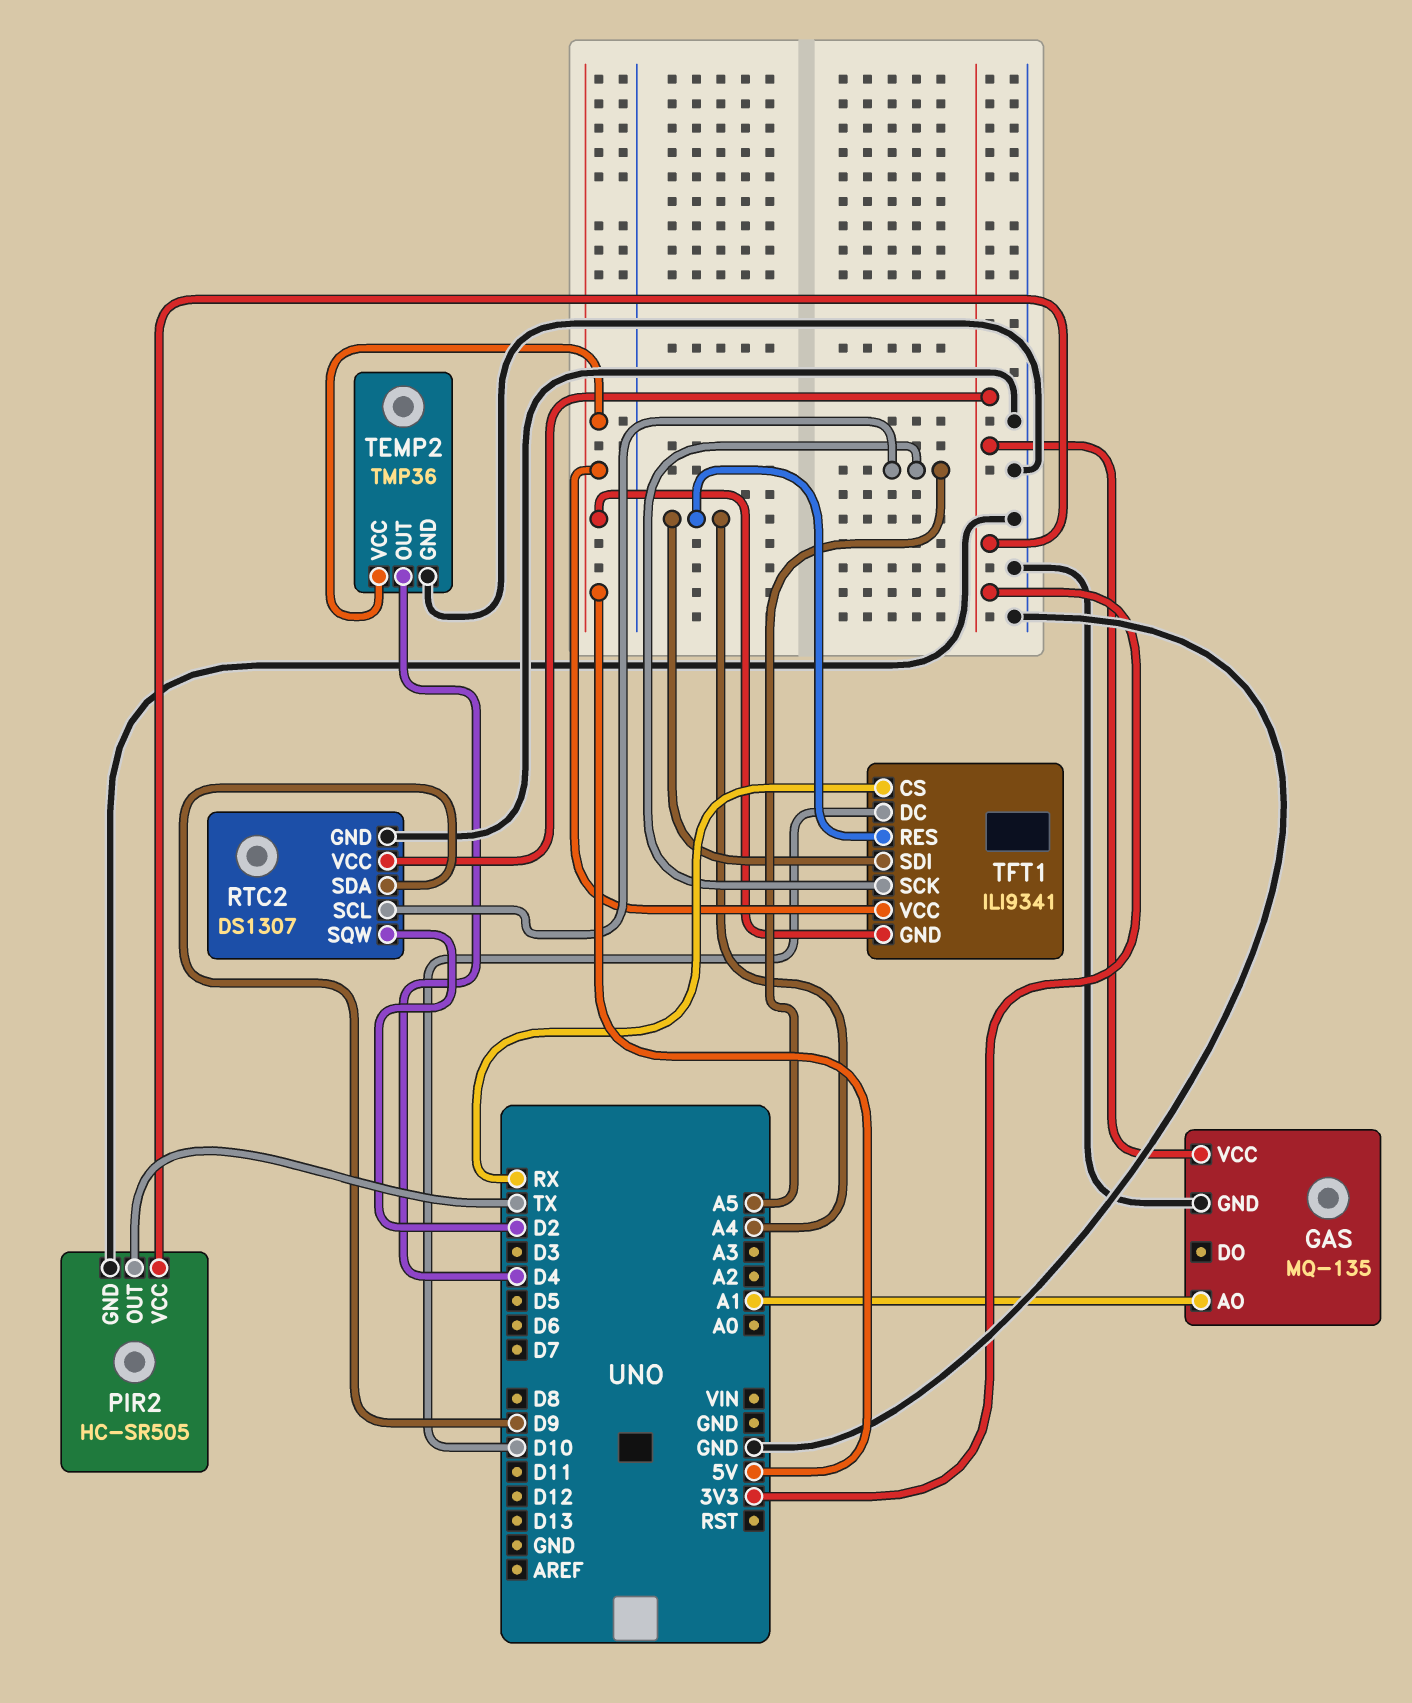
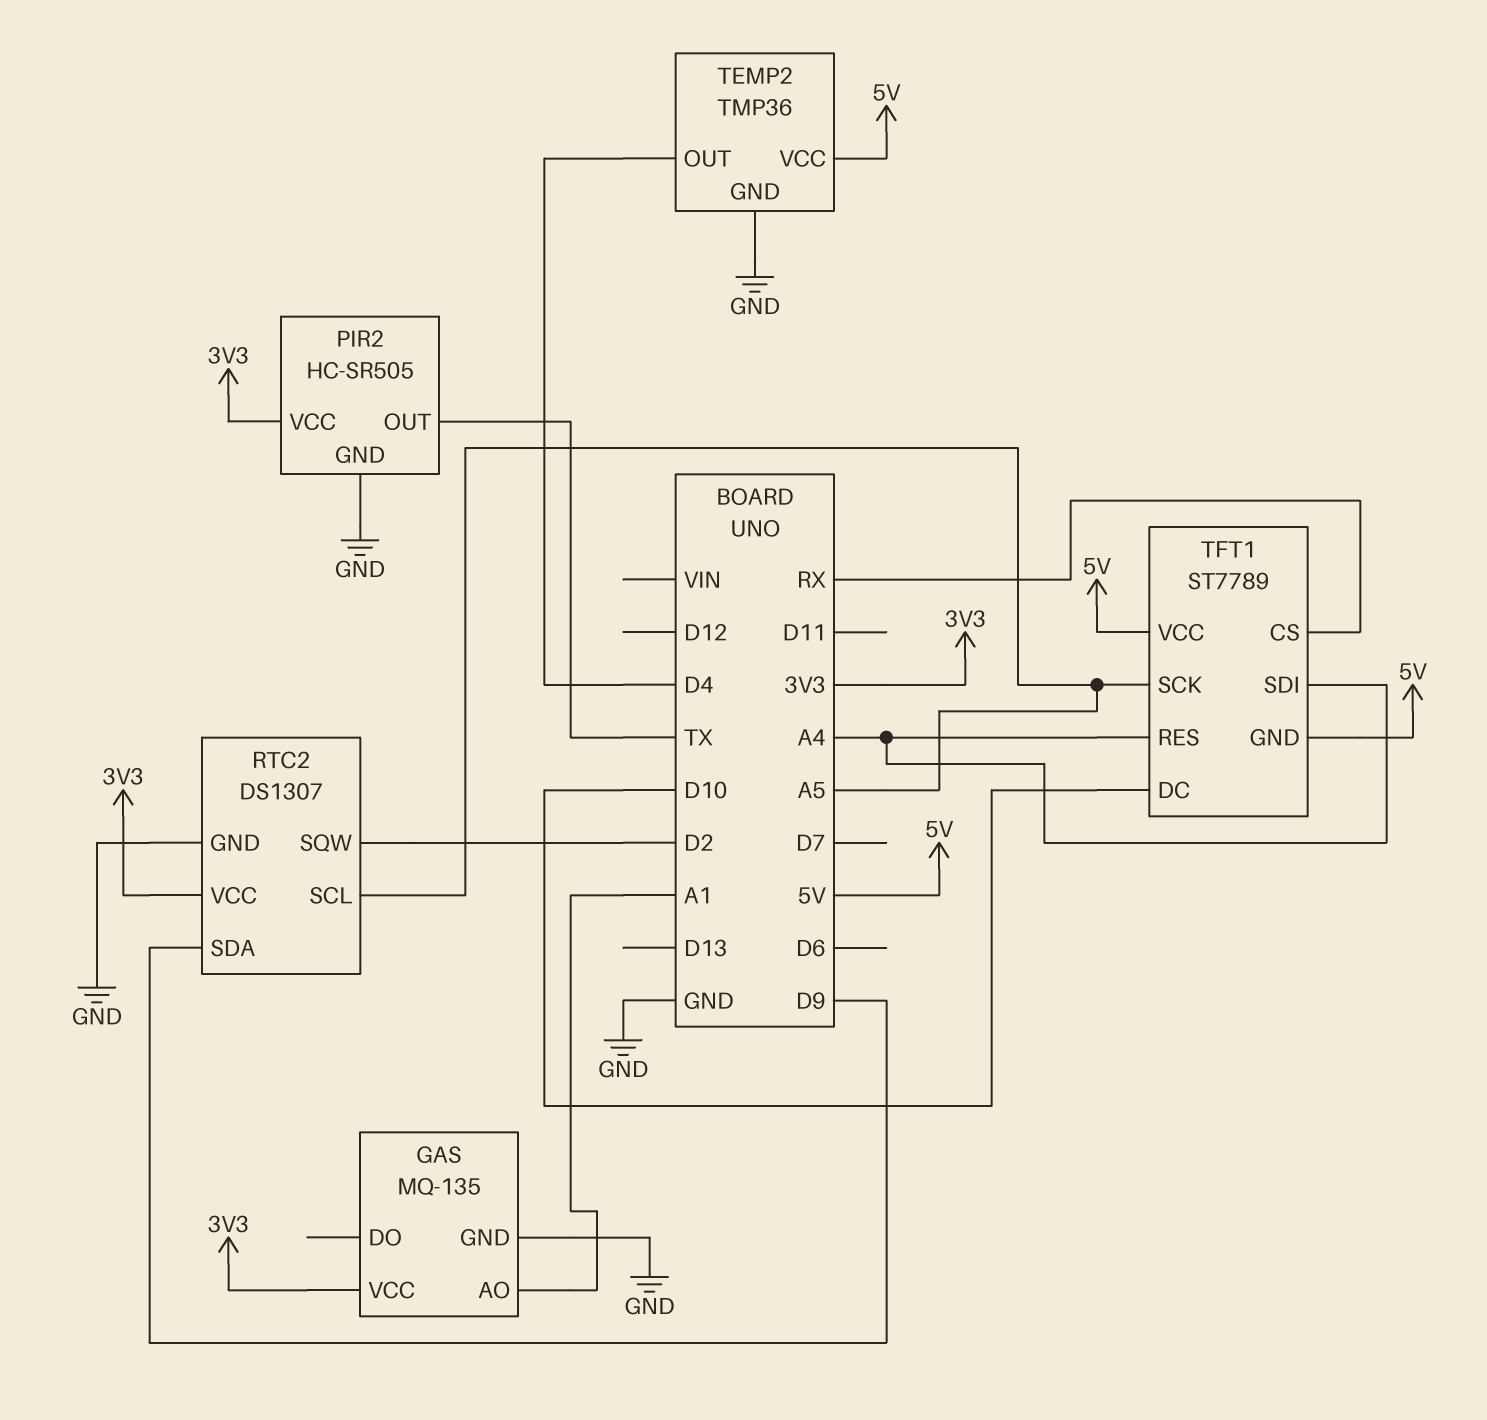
TFT1: ILI9341 -> ST7789

